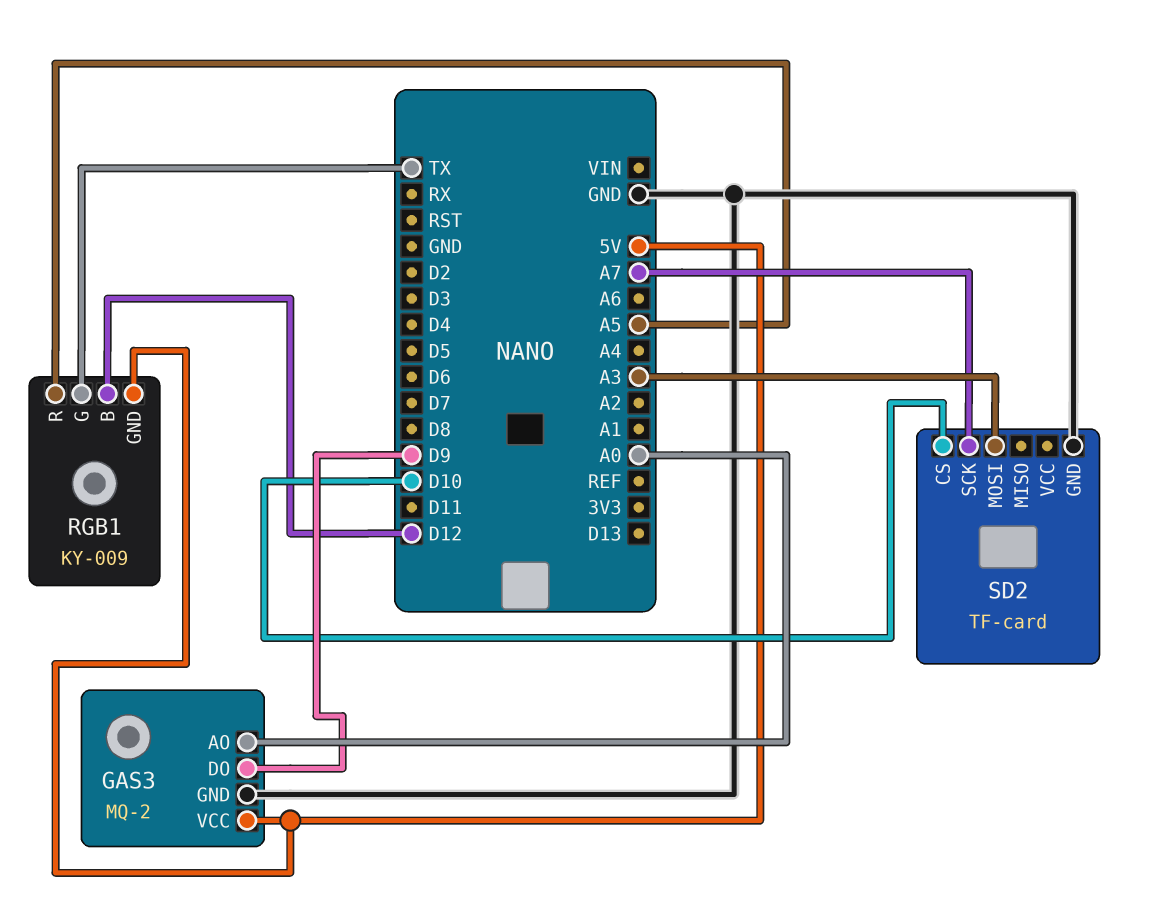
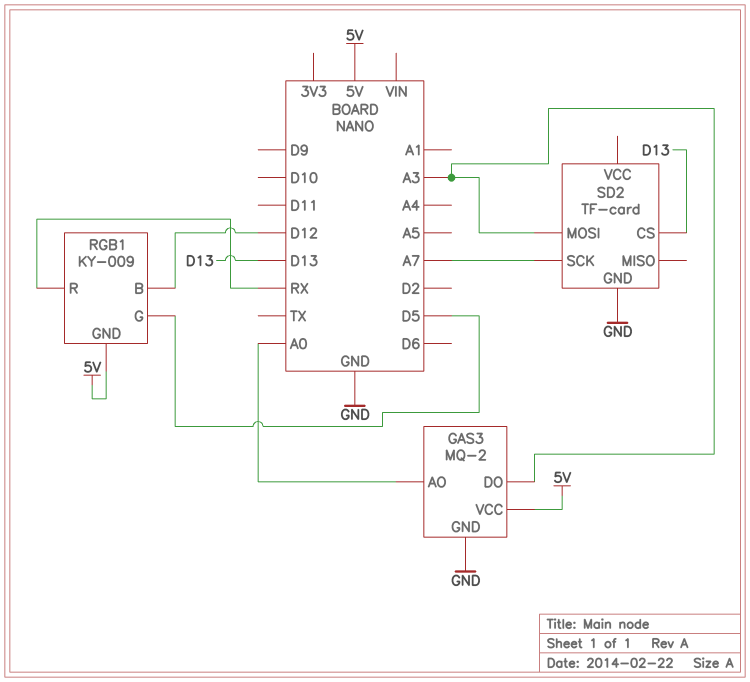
GAS3 pin DO: D9 -> A3
RGB1 pin G: TX -> D5
RGB1 pin R: A5 -> RX
SD2 pin CS: D10 -> D13

